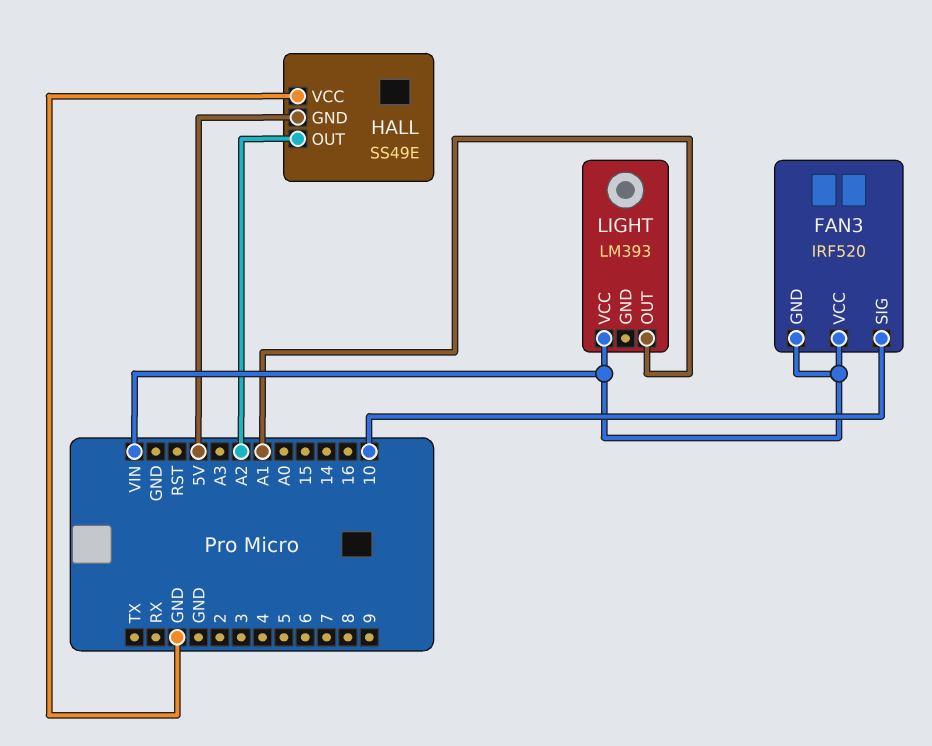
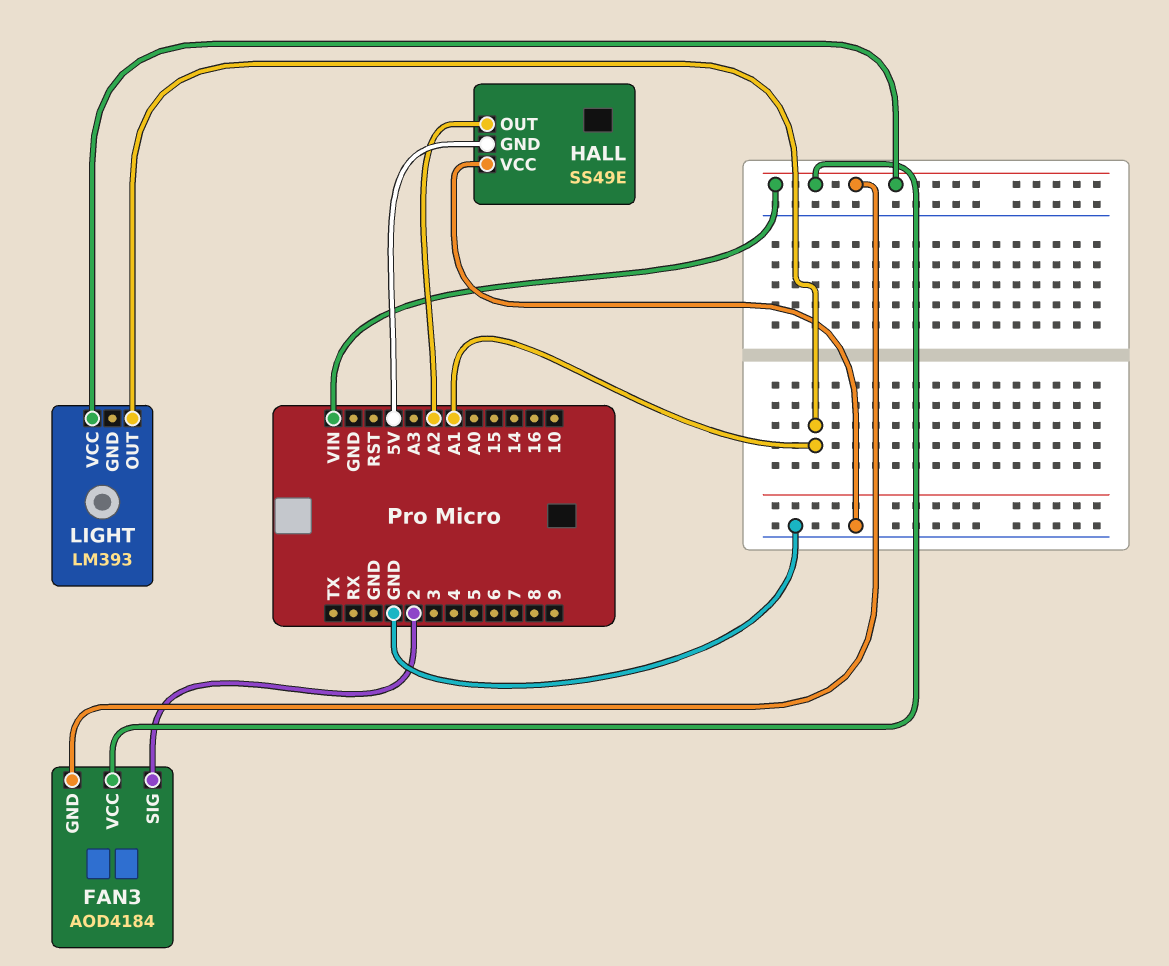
FAN3: IRF520 -> AOD4184
FAN3 pin SIG: 10 -> 2

